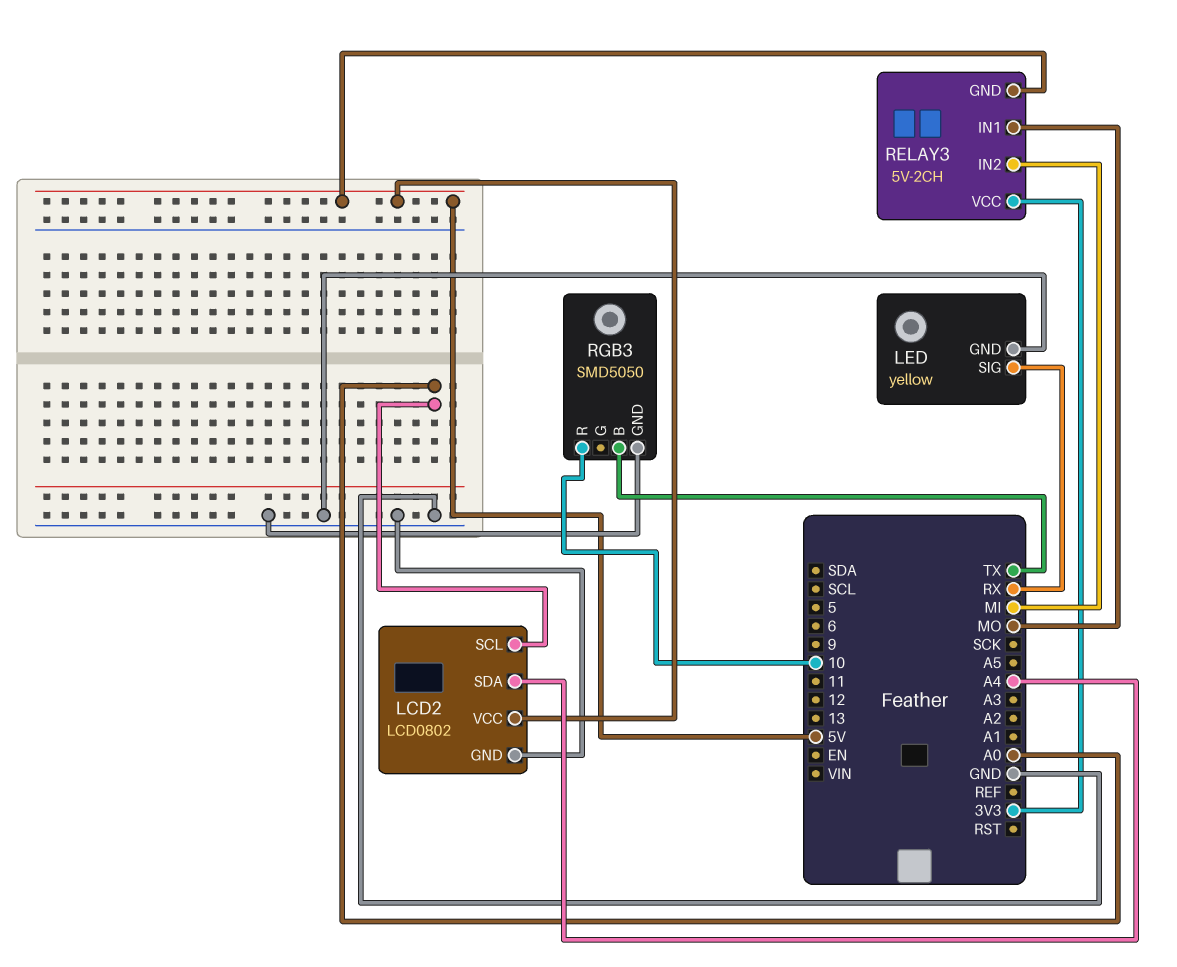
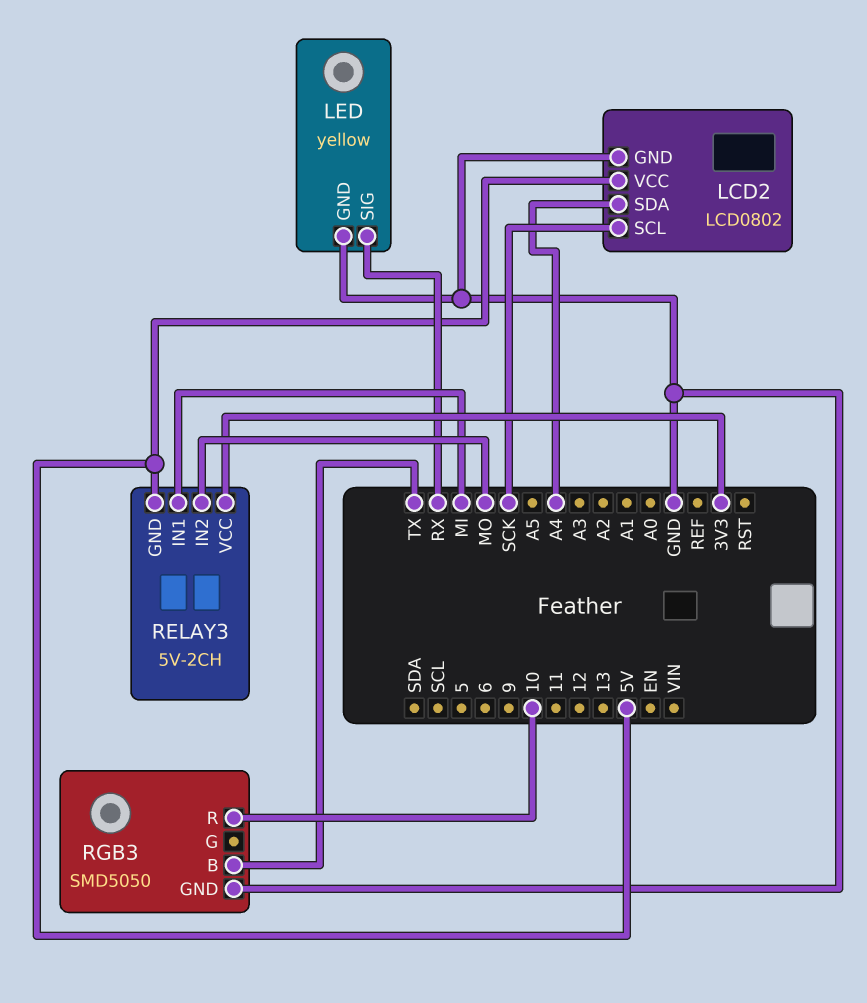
LCD2 pin SCL: A0 -> SCK
RELAY3 pin IN1: MO -> MI
RELAY3 pin IN2: MI -> MO

